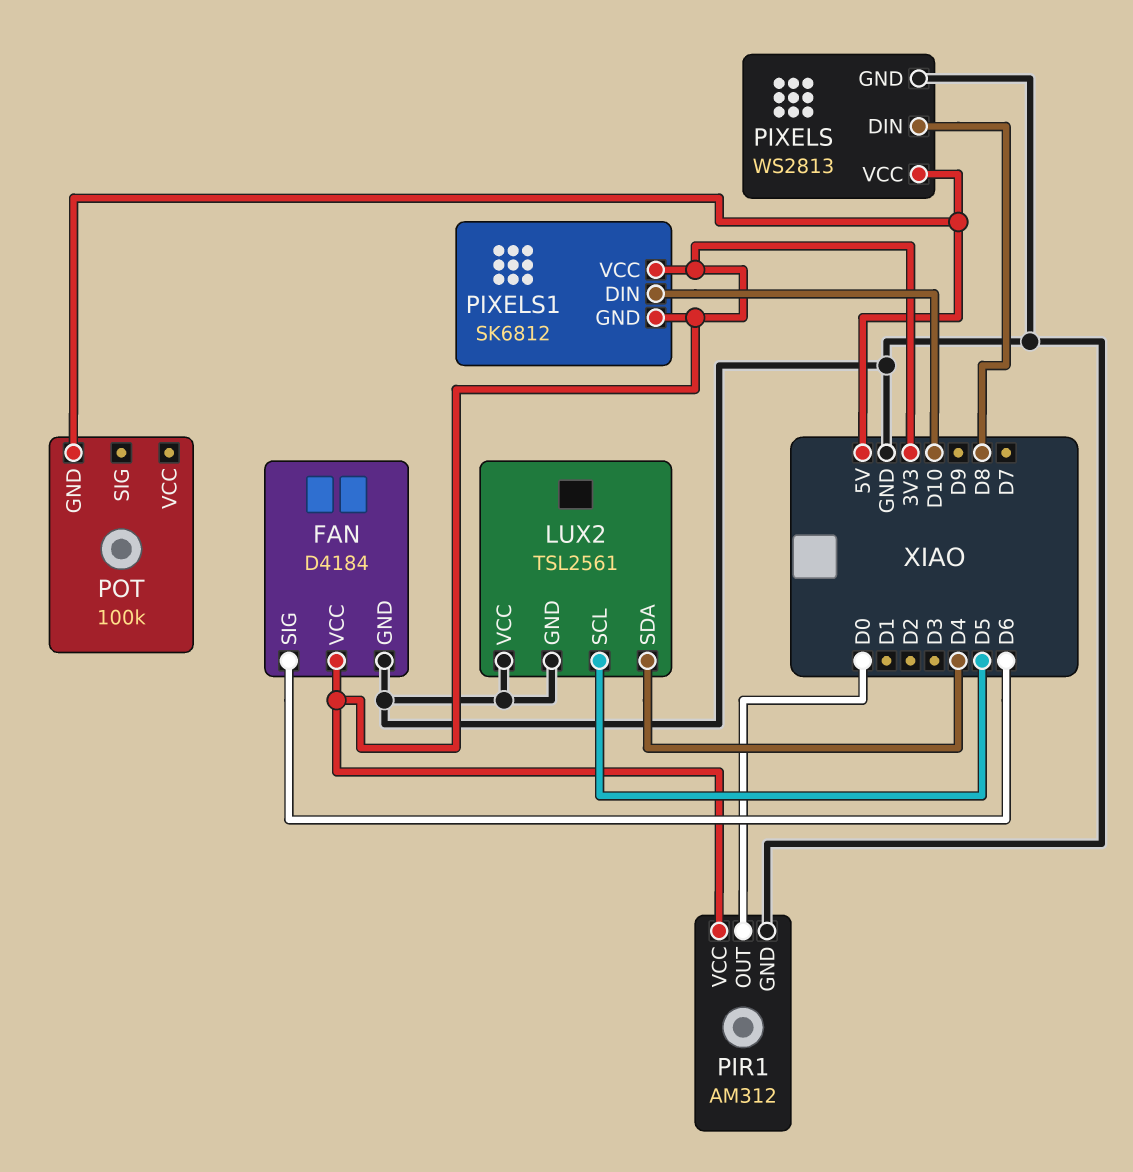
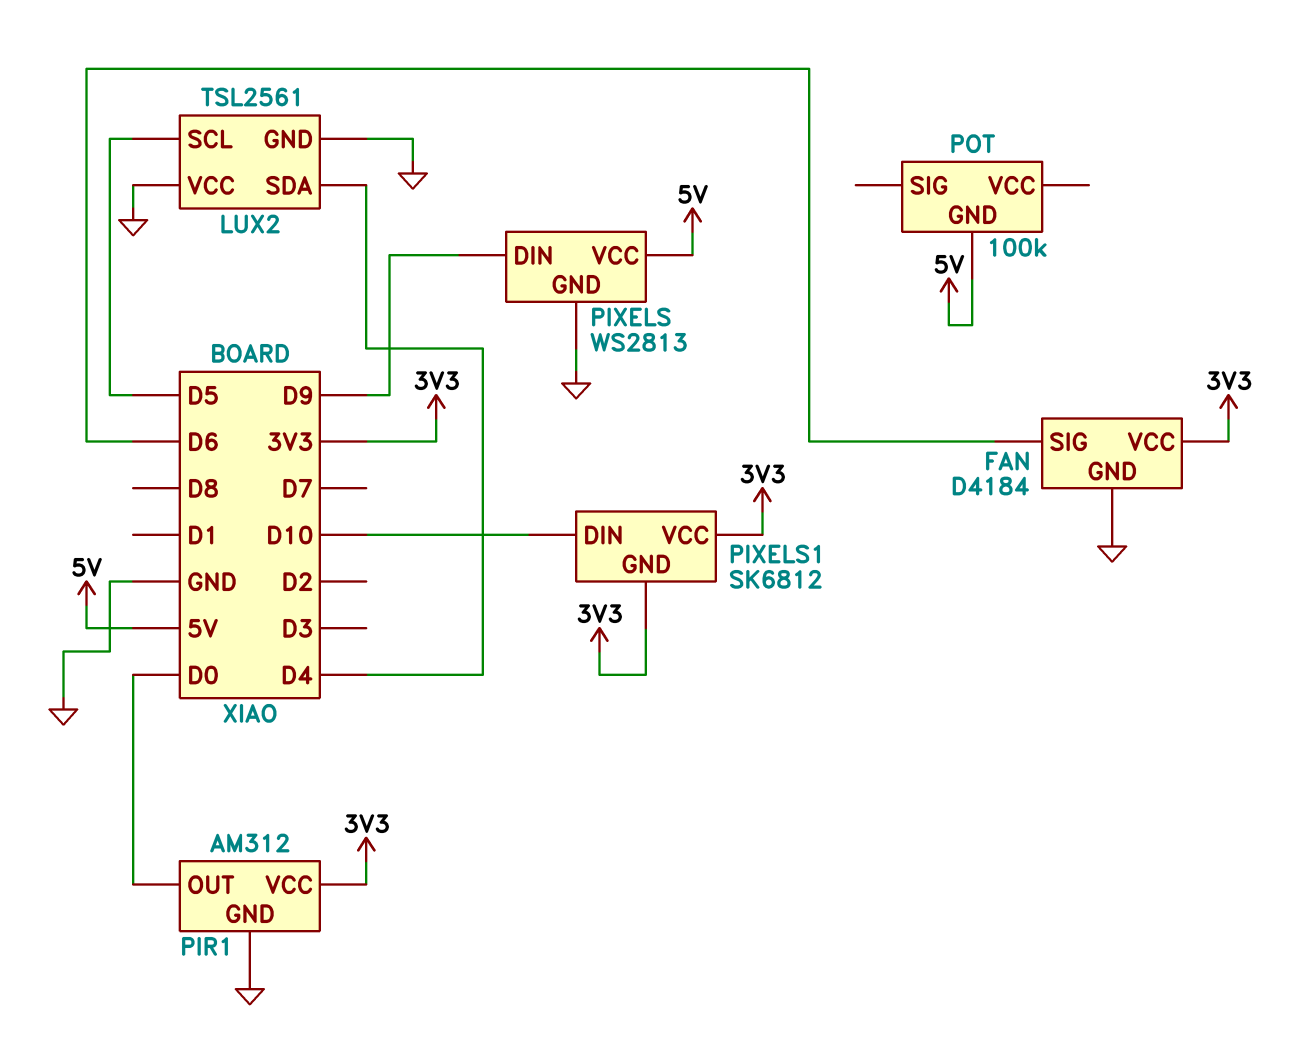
PIXELS pin DIN: D8 -> D9

